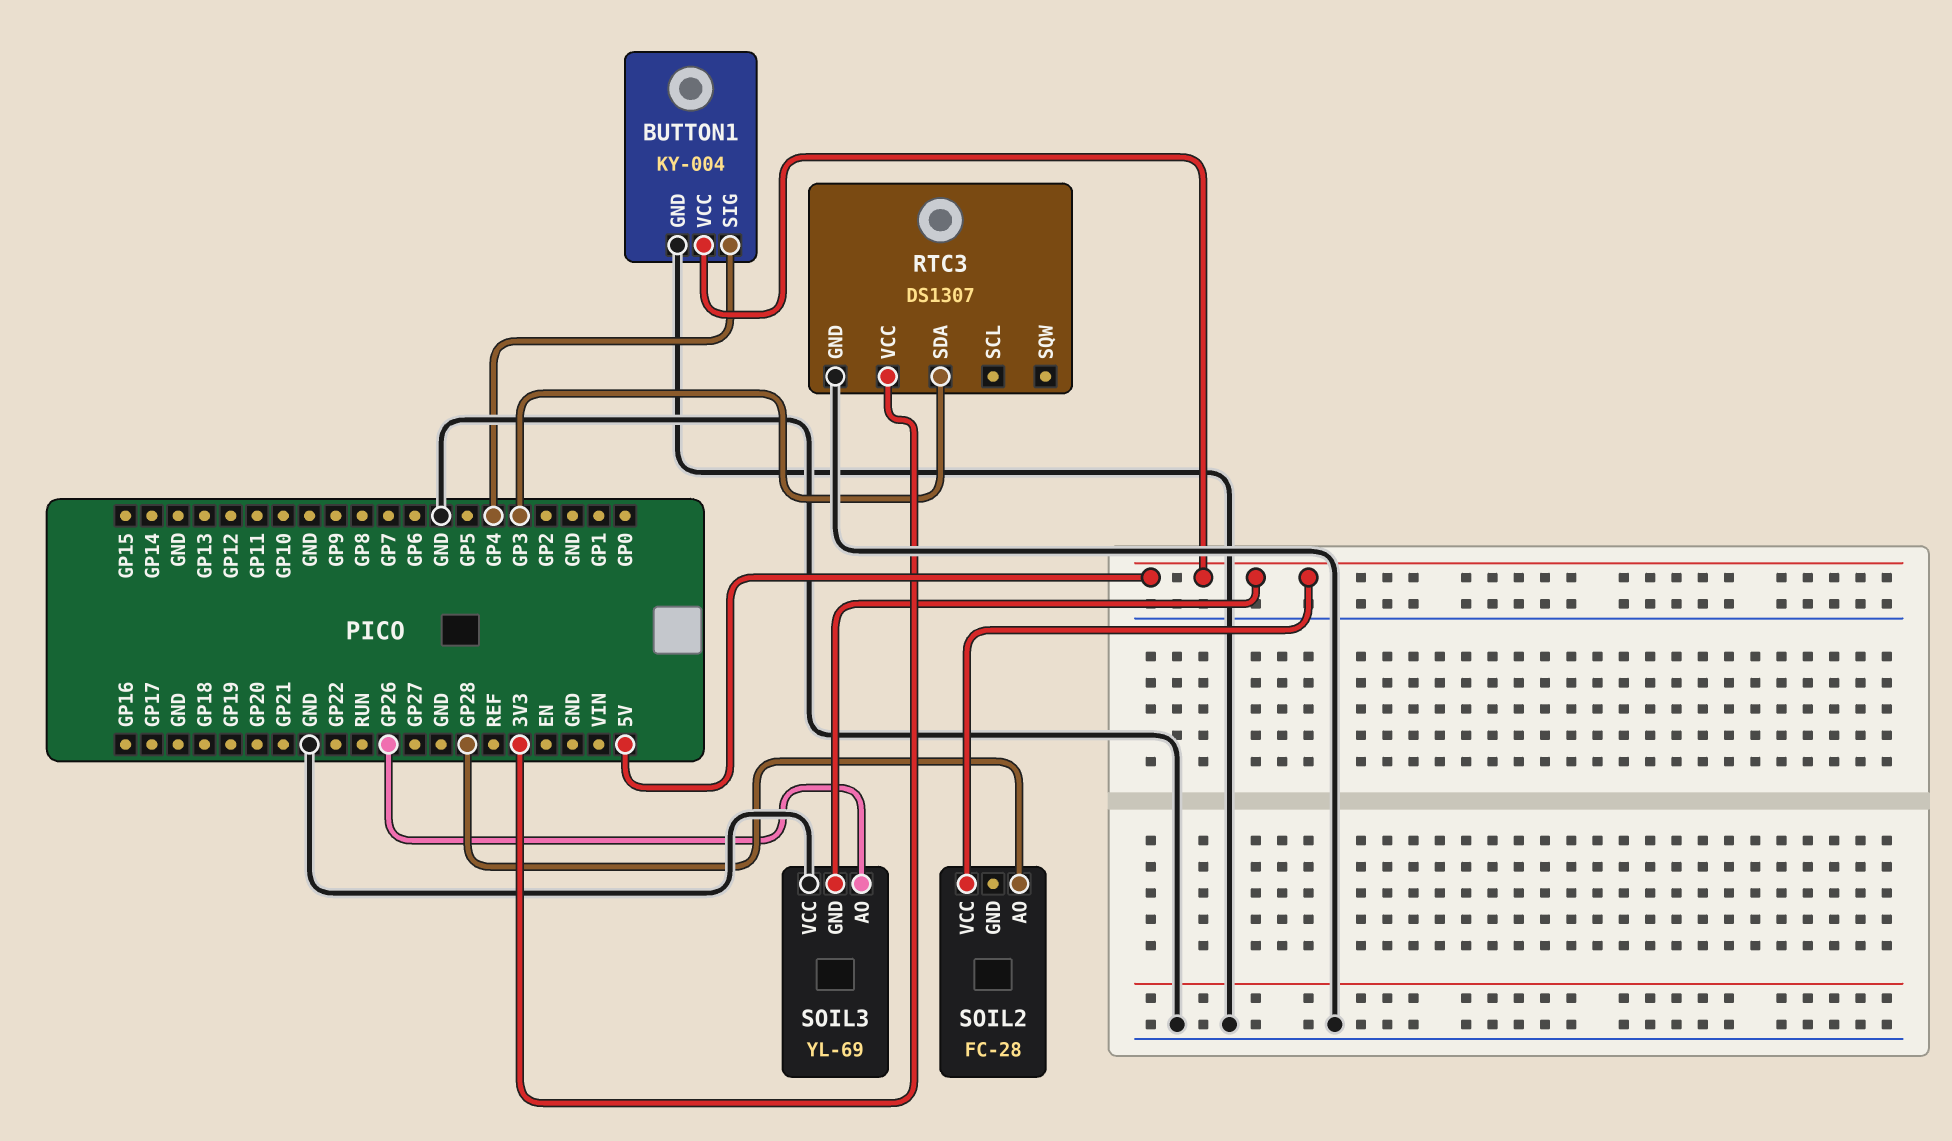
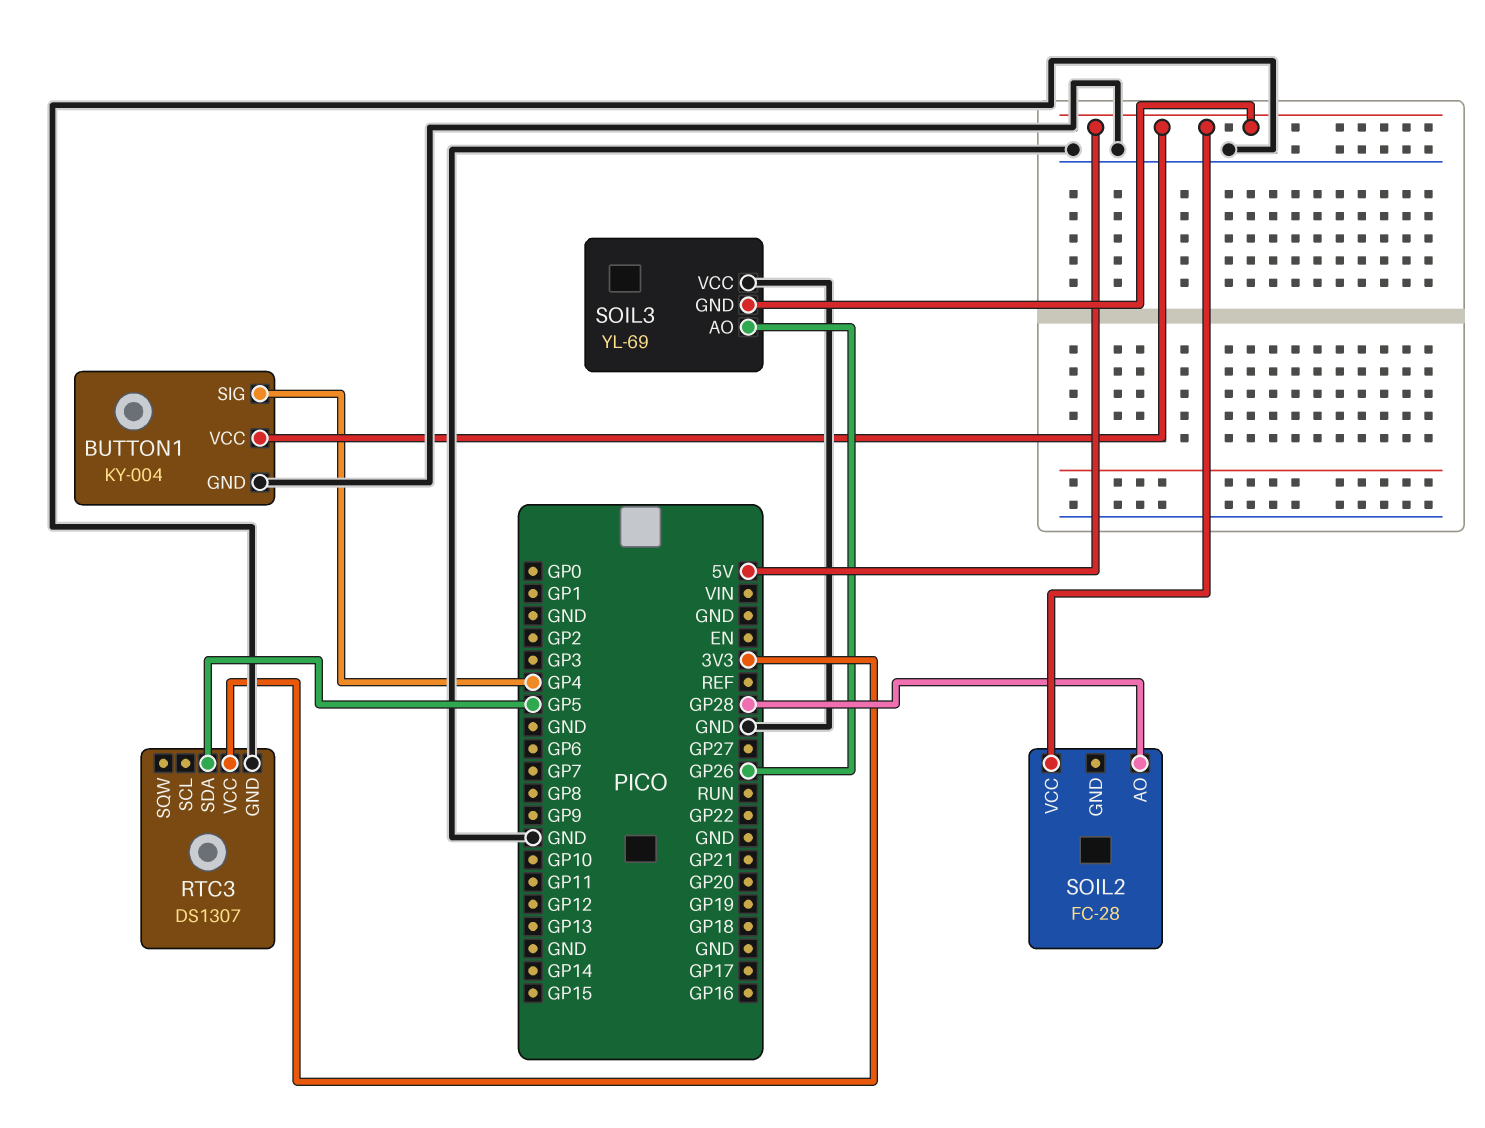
RTC3 pin SDA: GP3 -> GP5

